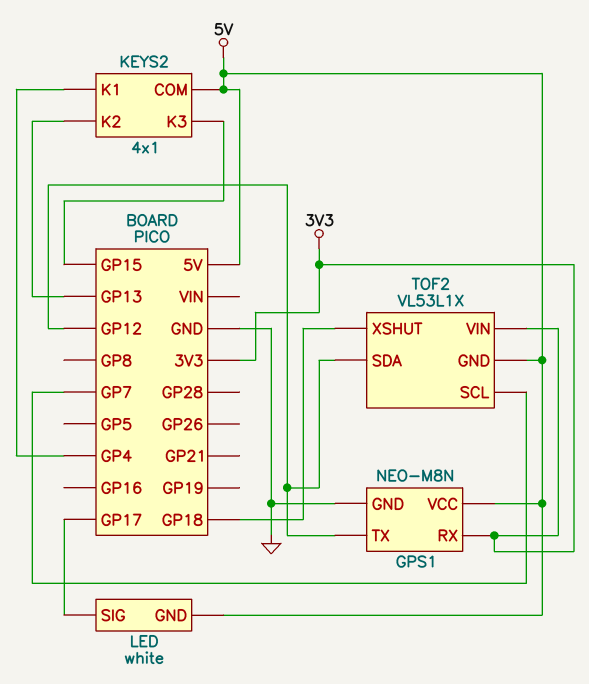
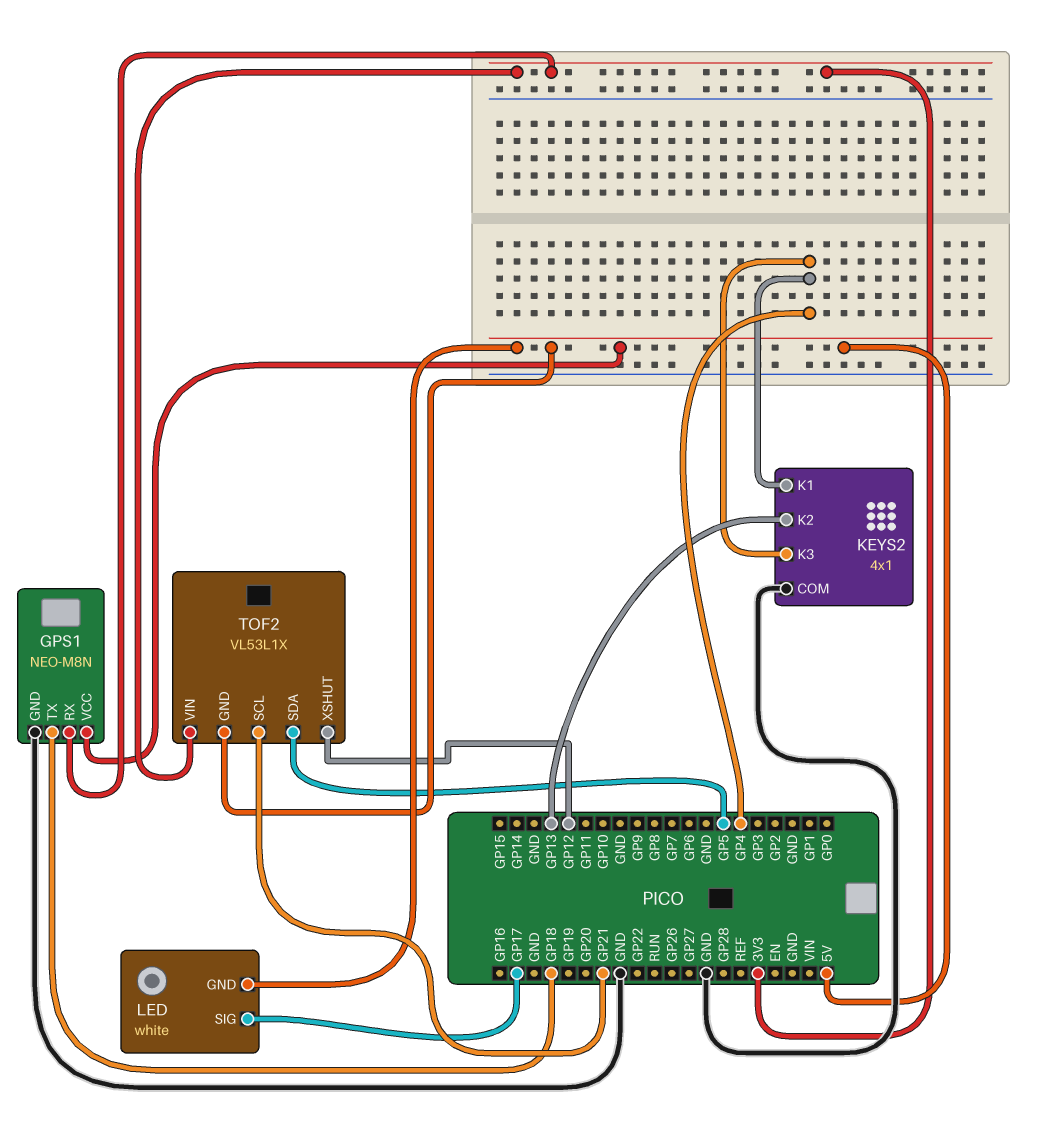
GPS1 pin TX: GP12 -> GP18
KEYS2 pin COM: 5V -> GND
KEYS2 pin K3: GP15 -> GP4
TOF2 pin SCL: GP7 -> GP21
TOF2 pin SDA: GP12 -> GP5
TOF2 pin XSHUT: GP18 -> GP12

